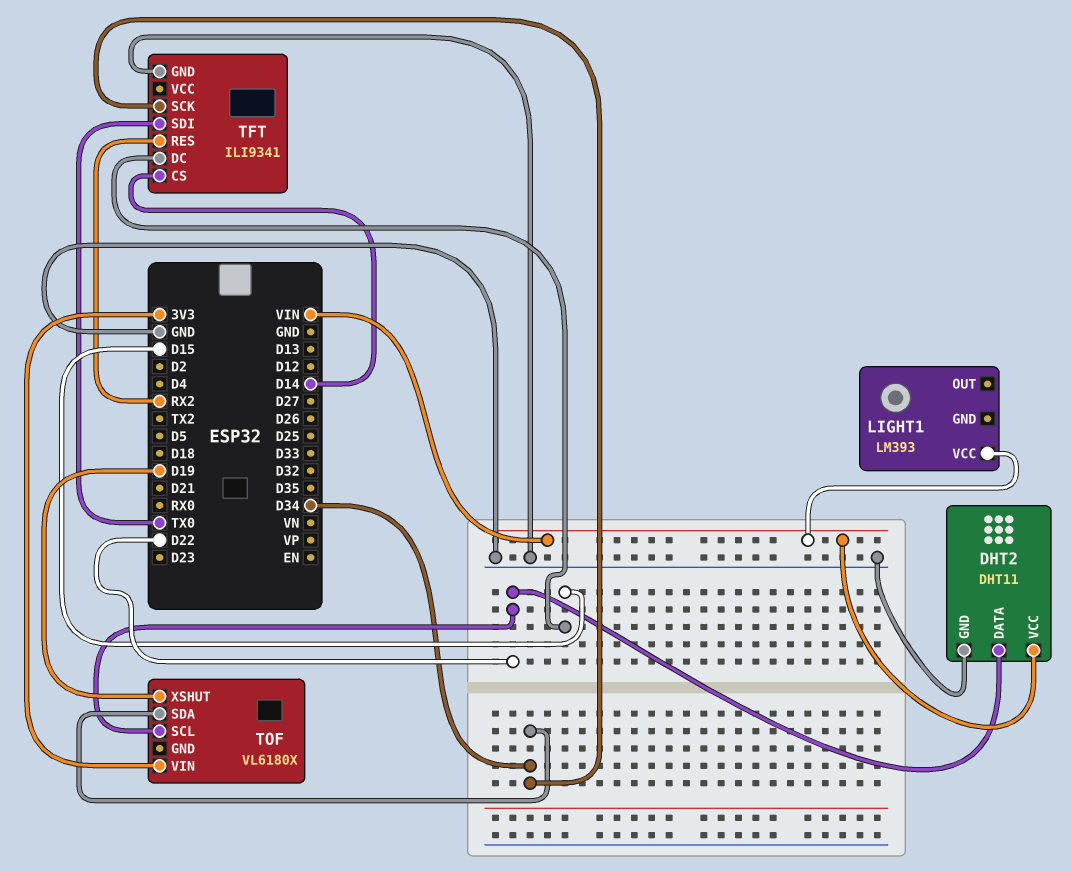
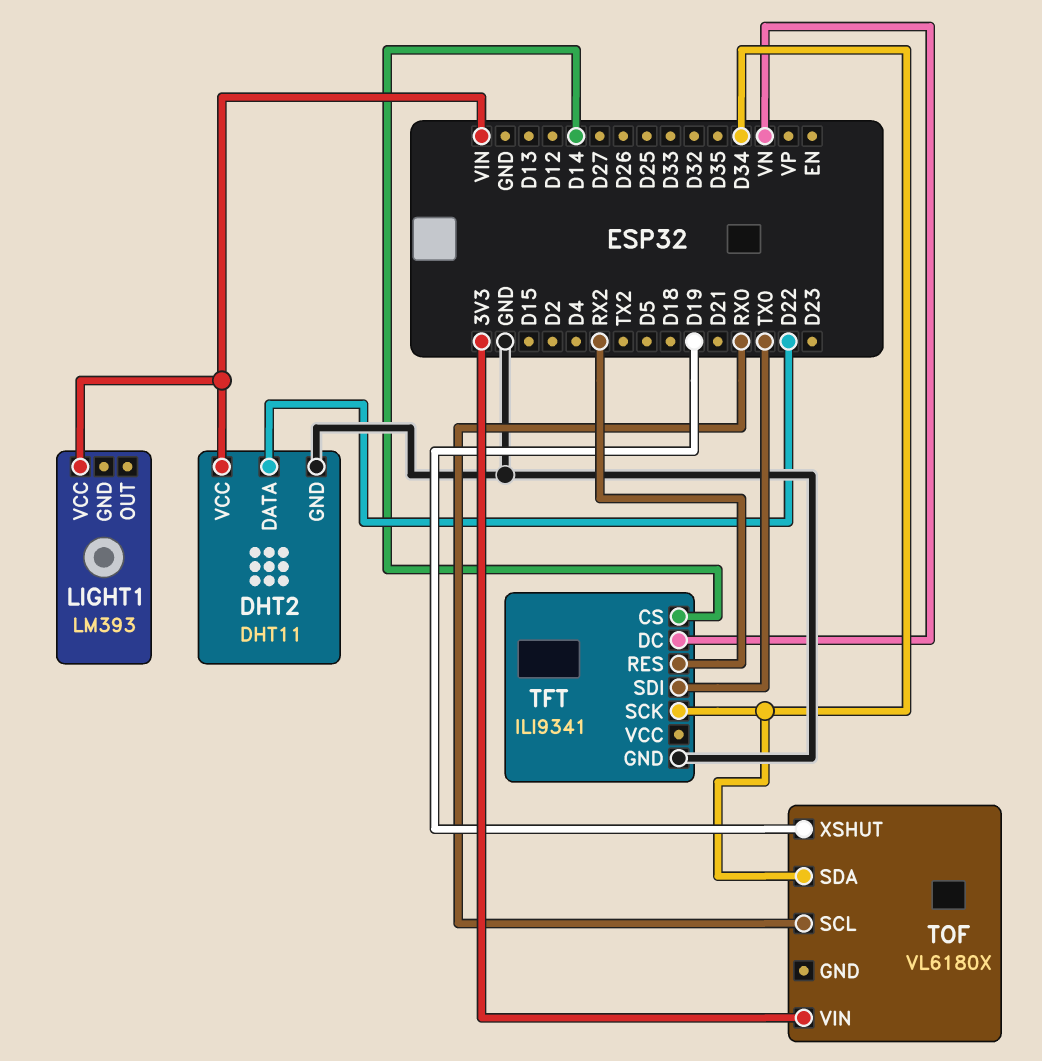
TFT pin DC: D15 -> VN
TOF pin SCL: D22 -> RX0

